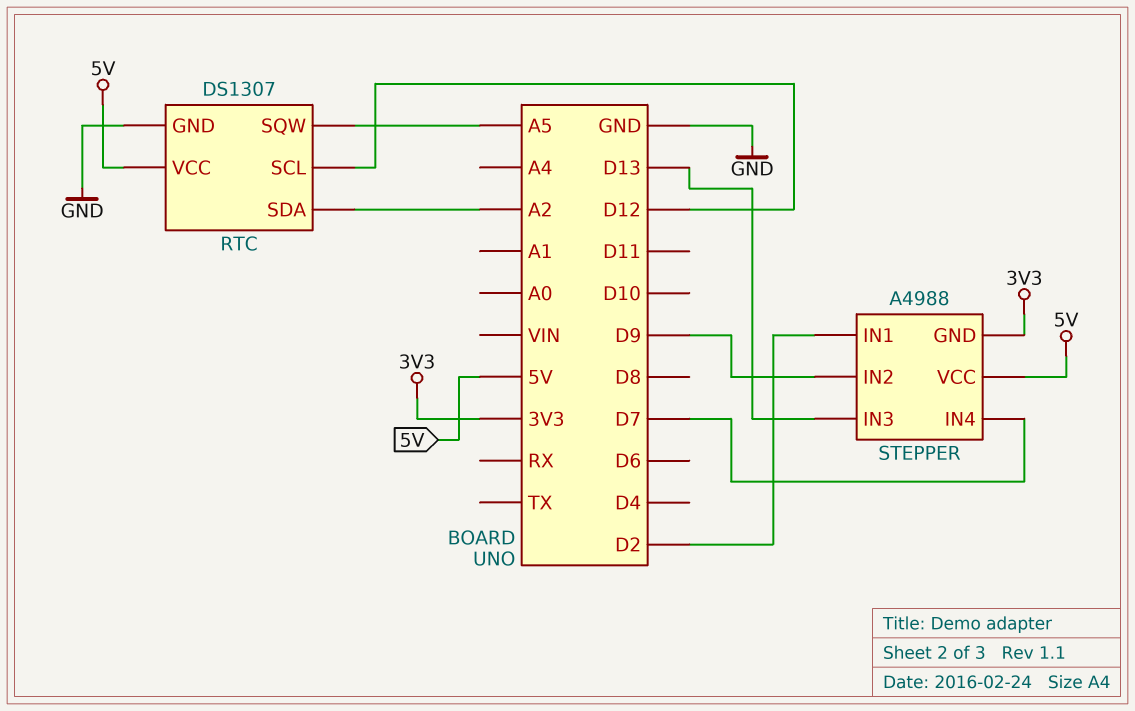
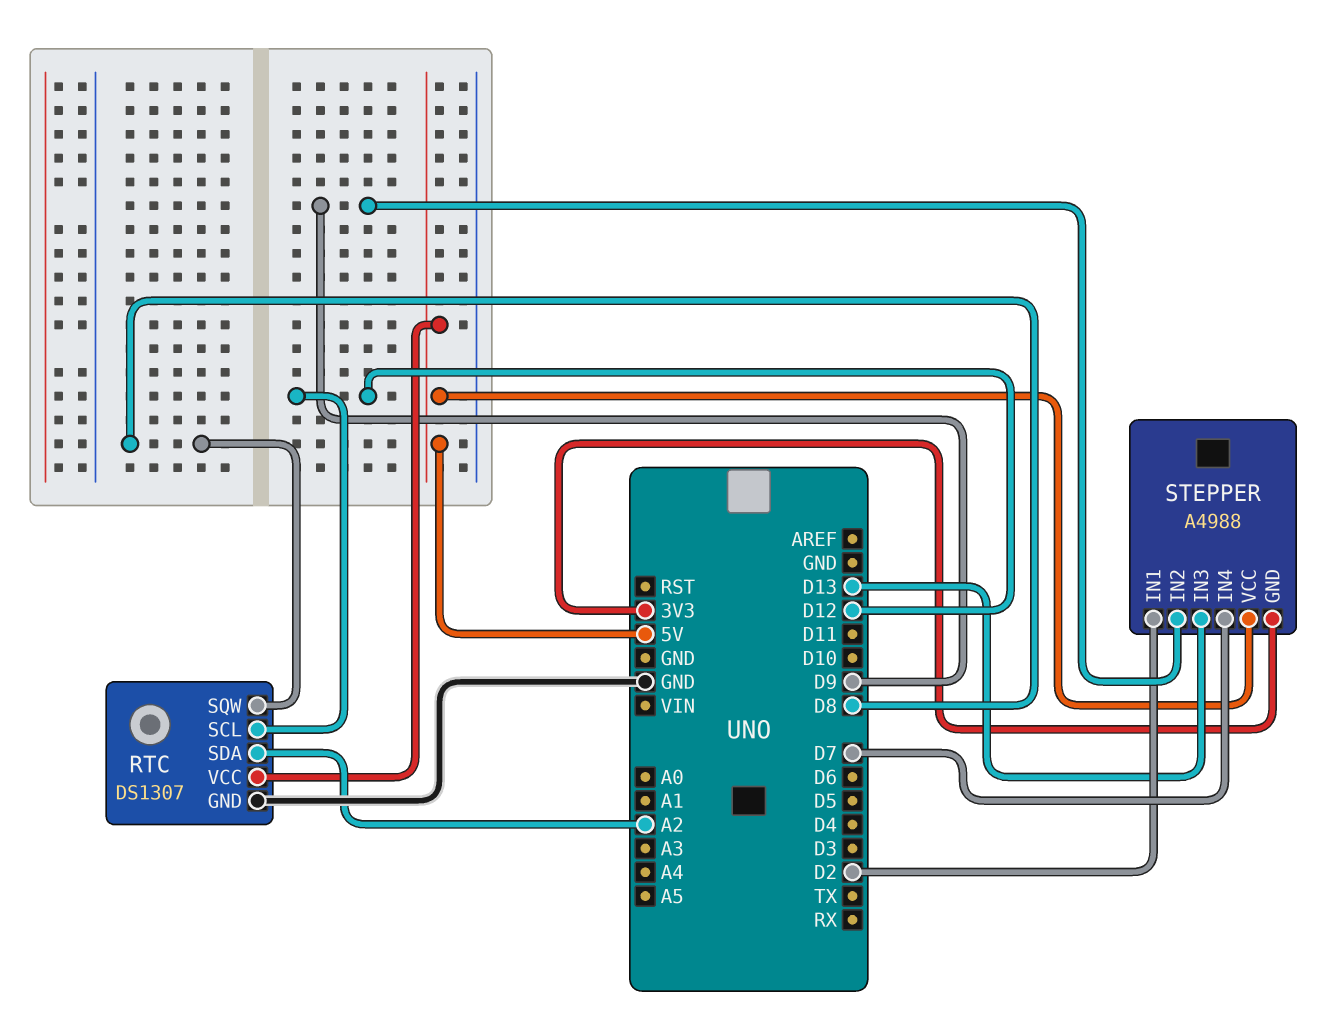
RTC pin SQW: A5 -> D8

